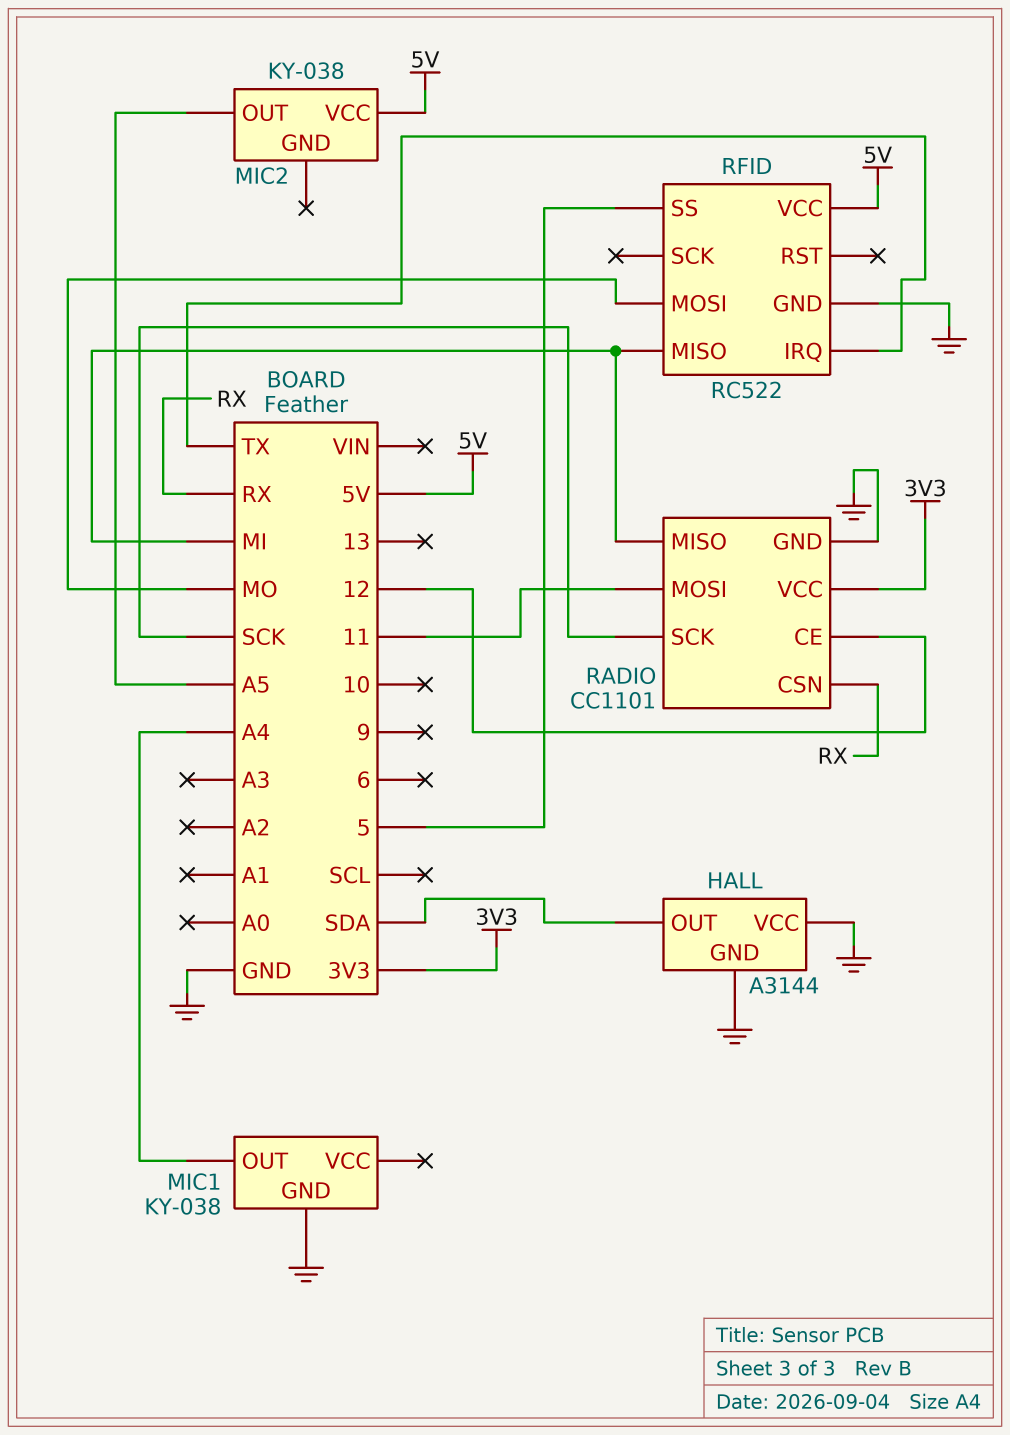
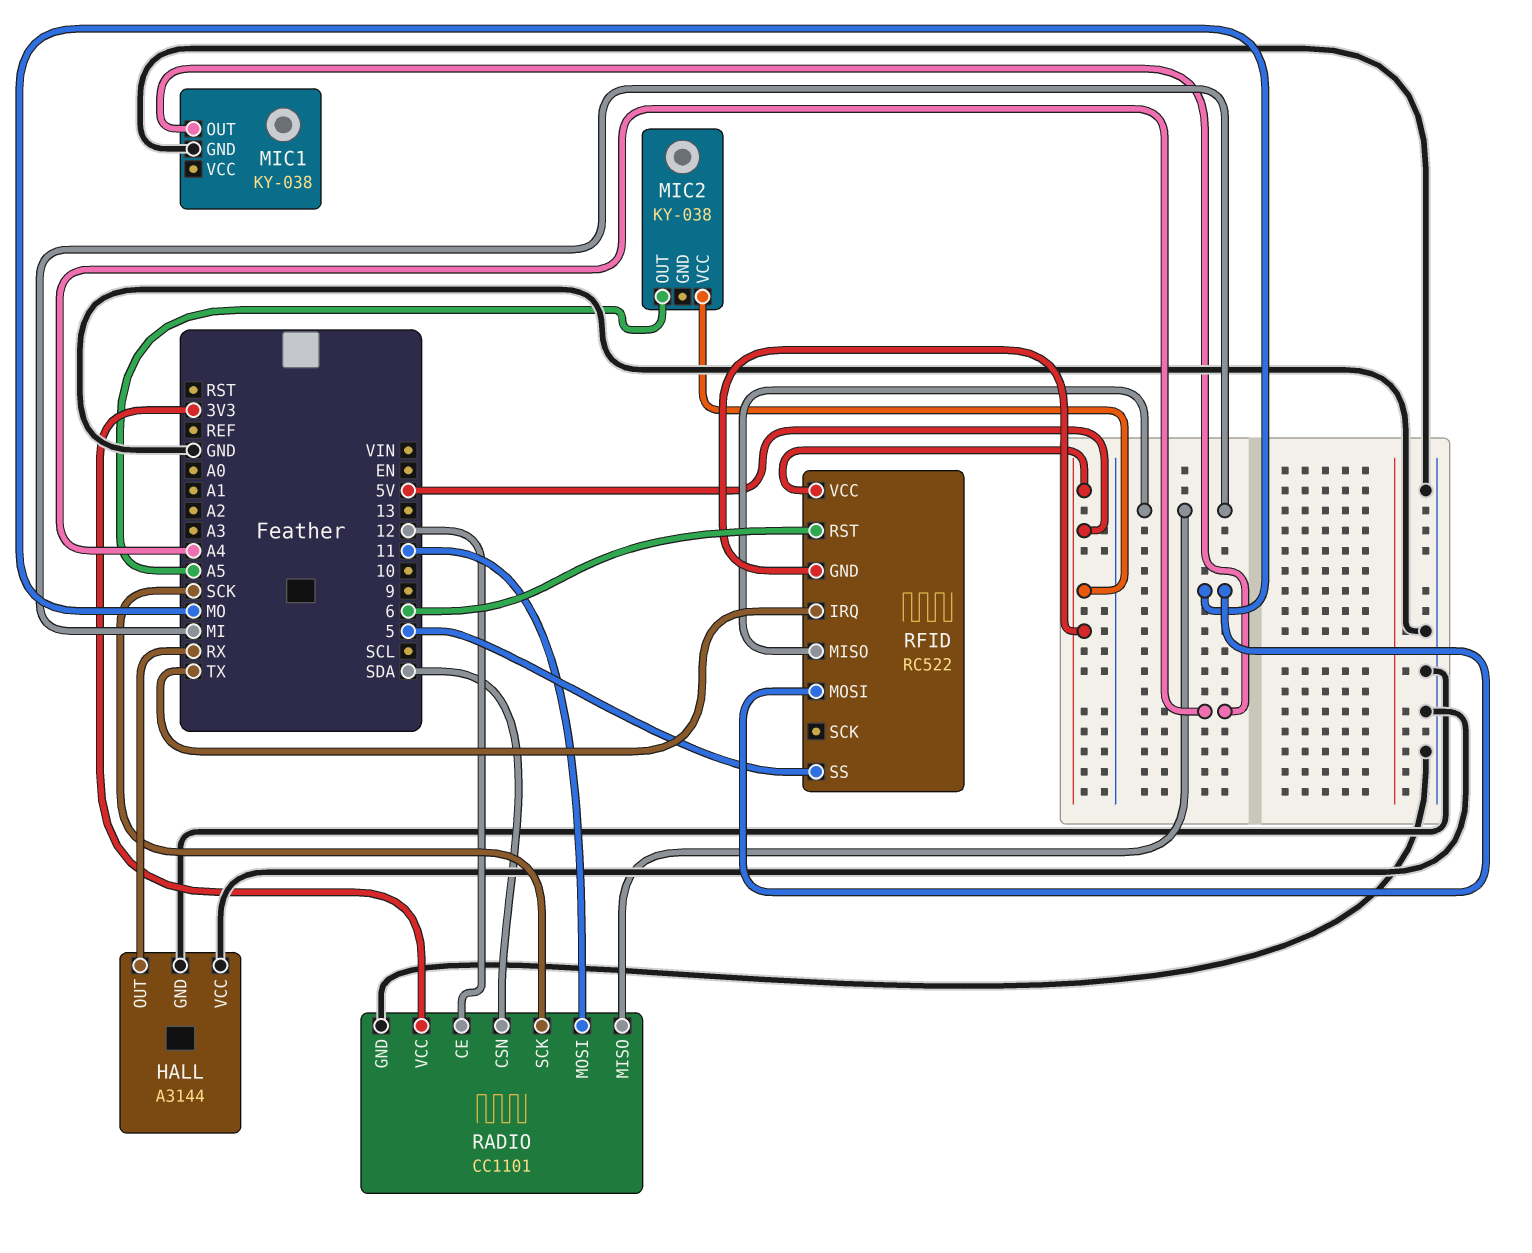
HALL pin OUT: SDA -> RX
RADIO pin CSN: RX -> SDA
RFID pin GND: GND -> 5V
RFID pin RST: none -> 6

